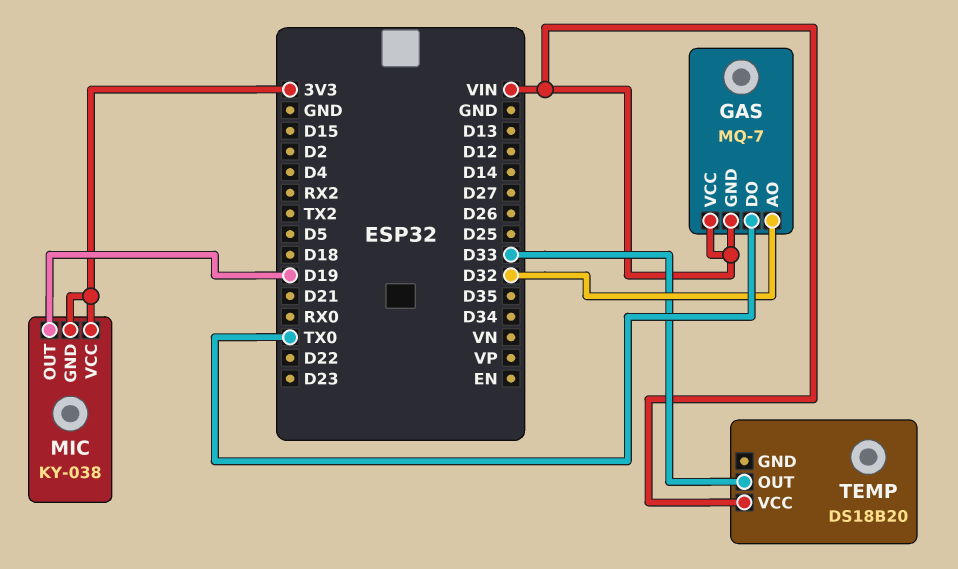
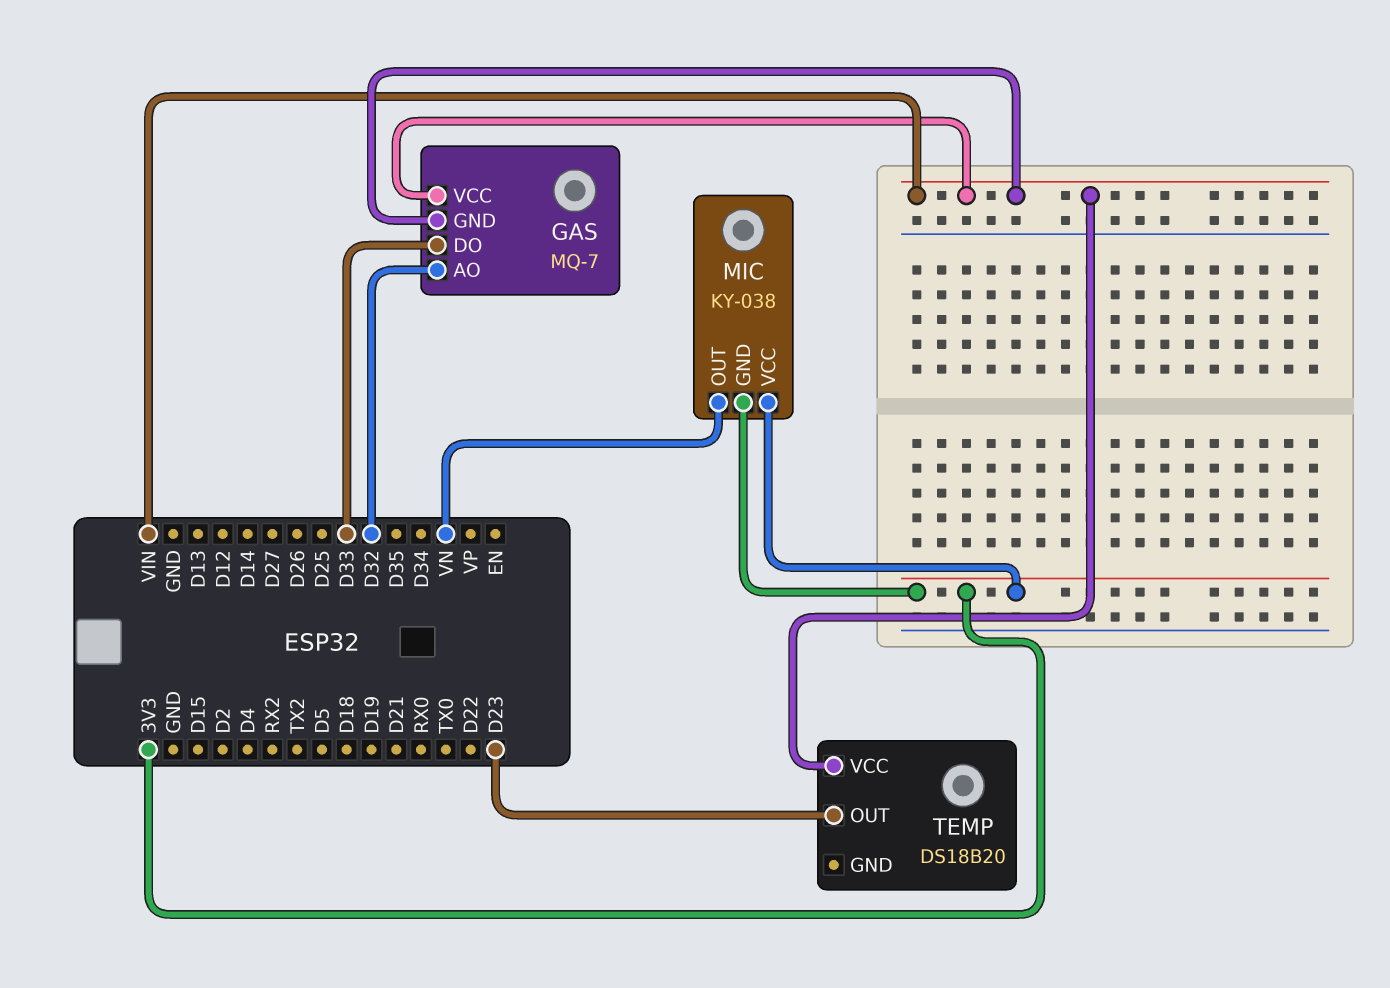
GAS pin DO: TX0 -> D33
MIC pin OUT: D19 -> VN
TEMP pin OUT: D33 -> D23

